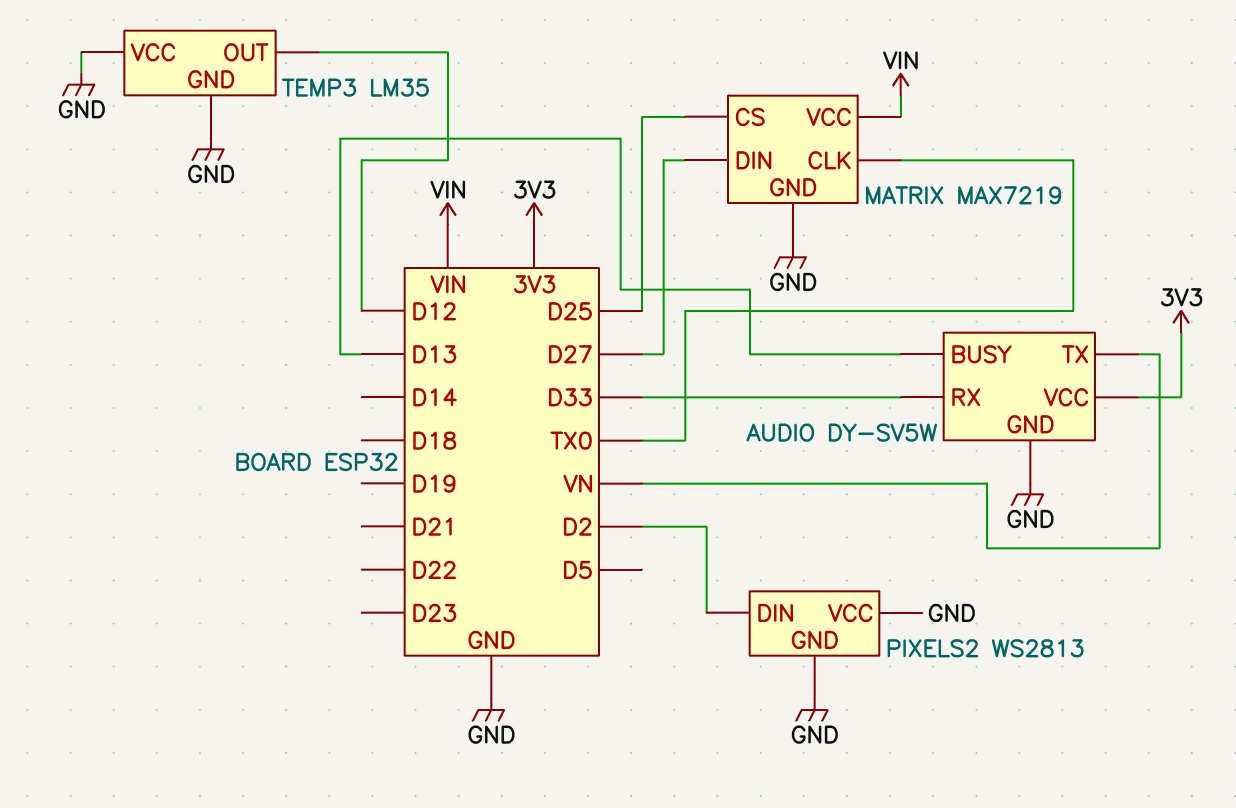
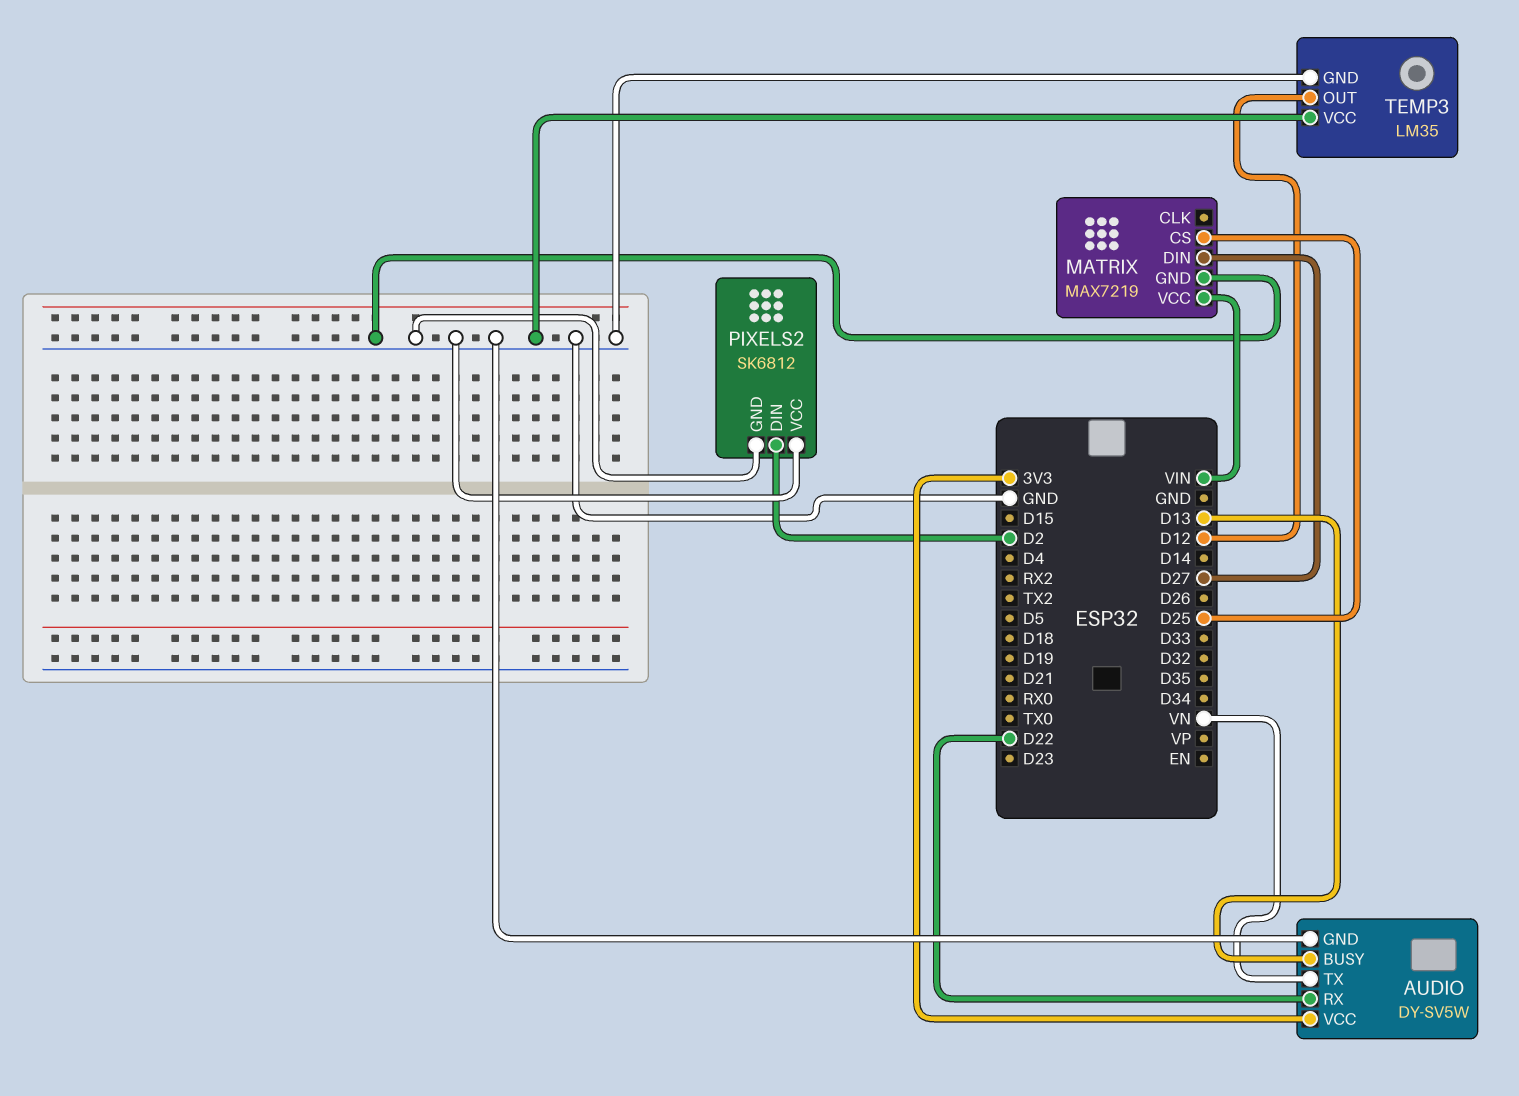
AUDIO pin RX: D33 -> D22
MATRIX pin CLK: TX0 -> none
PIXELS2: WS2813 -> SK6812

